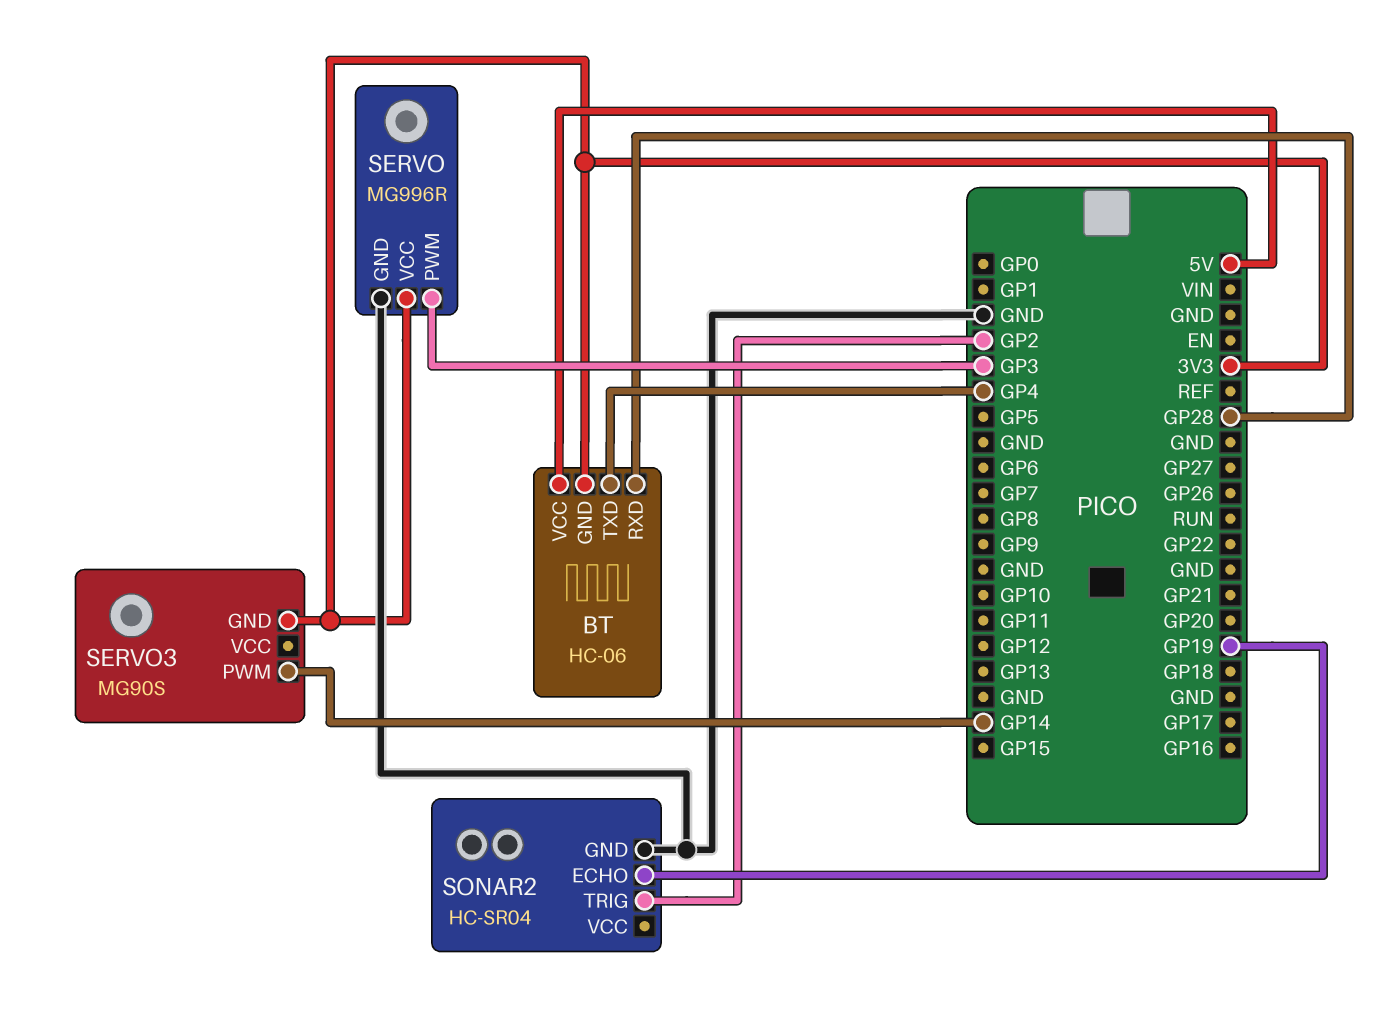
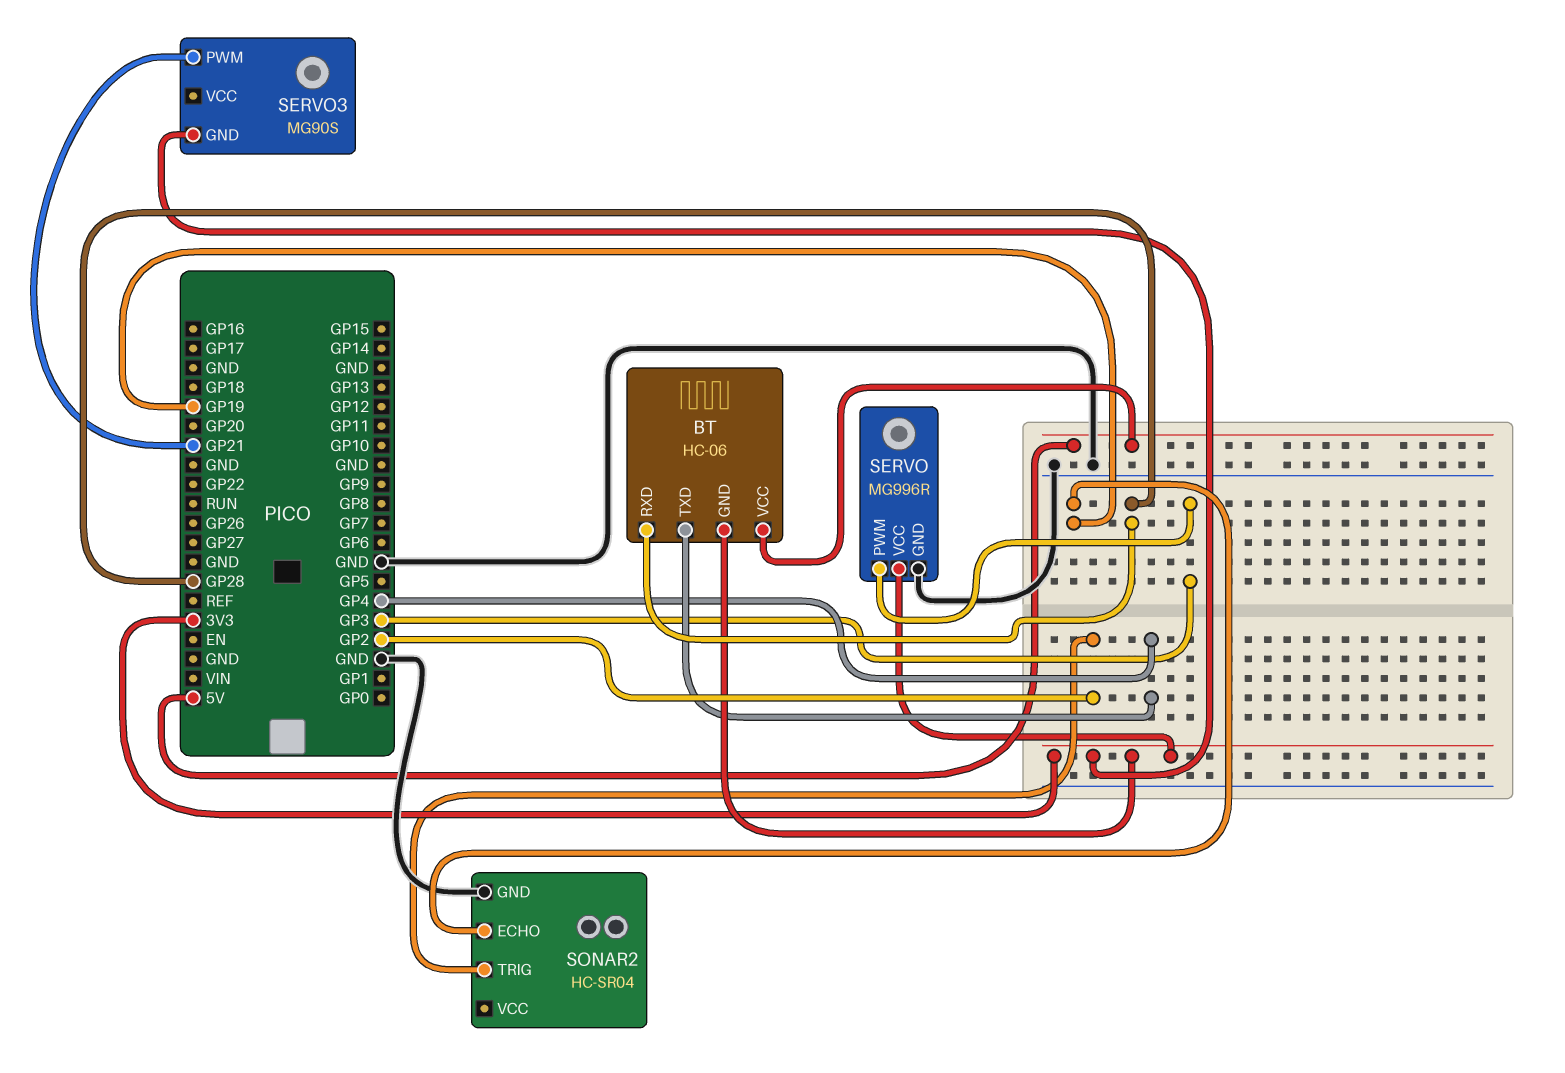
SERVO3 pin PWM: GP14 -> GP21

